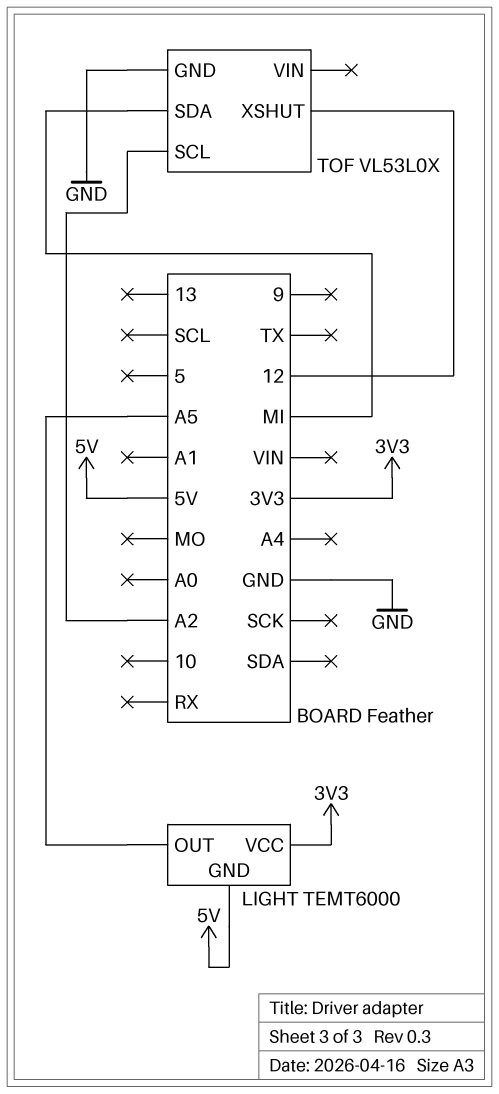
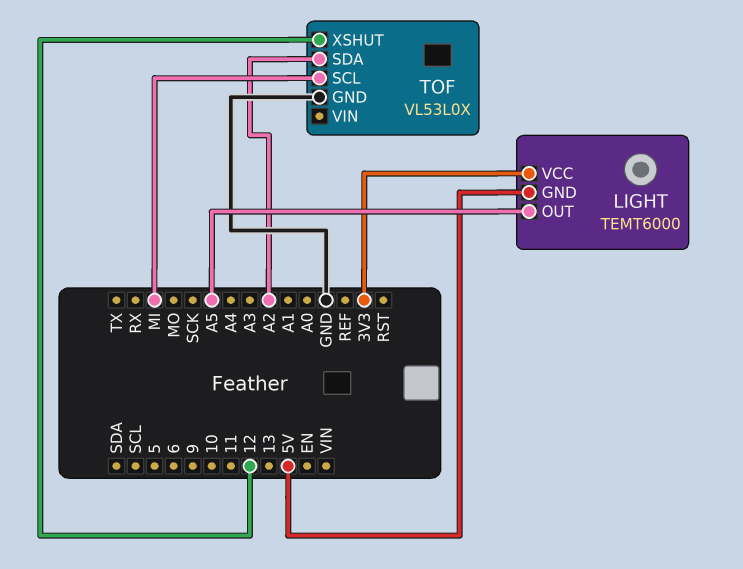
TOF pin SCL: A2 -> MI
TOF pin SDA: MI -> A2

